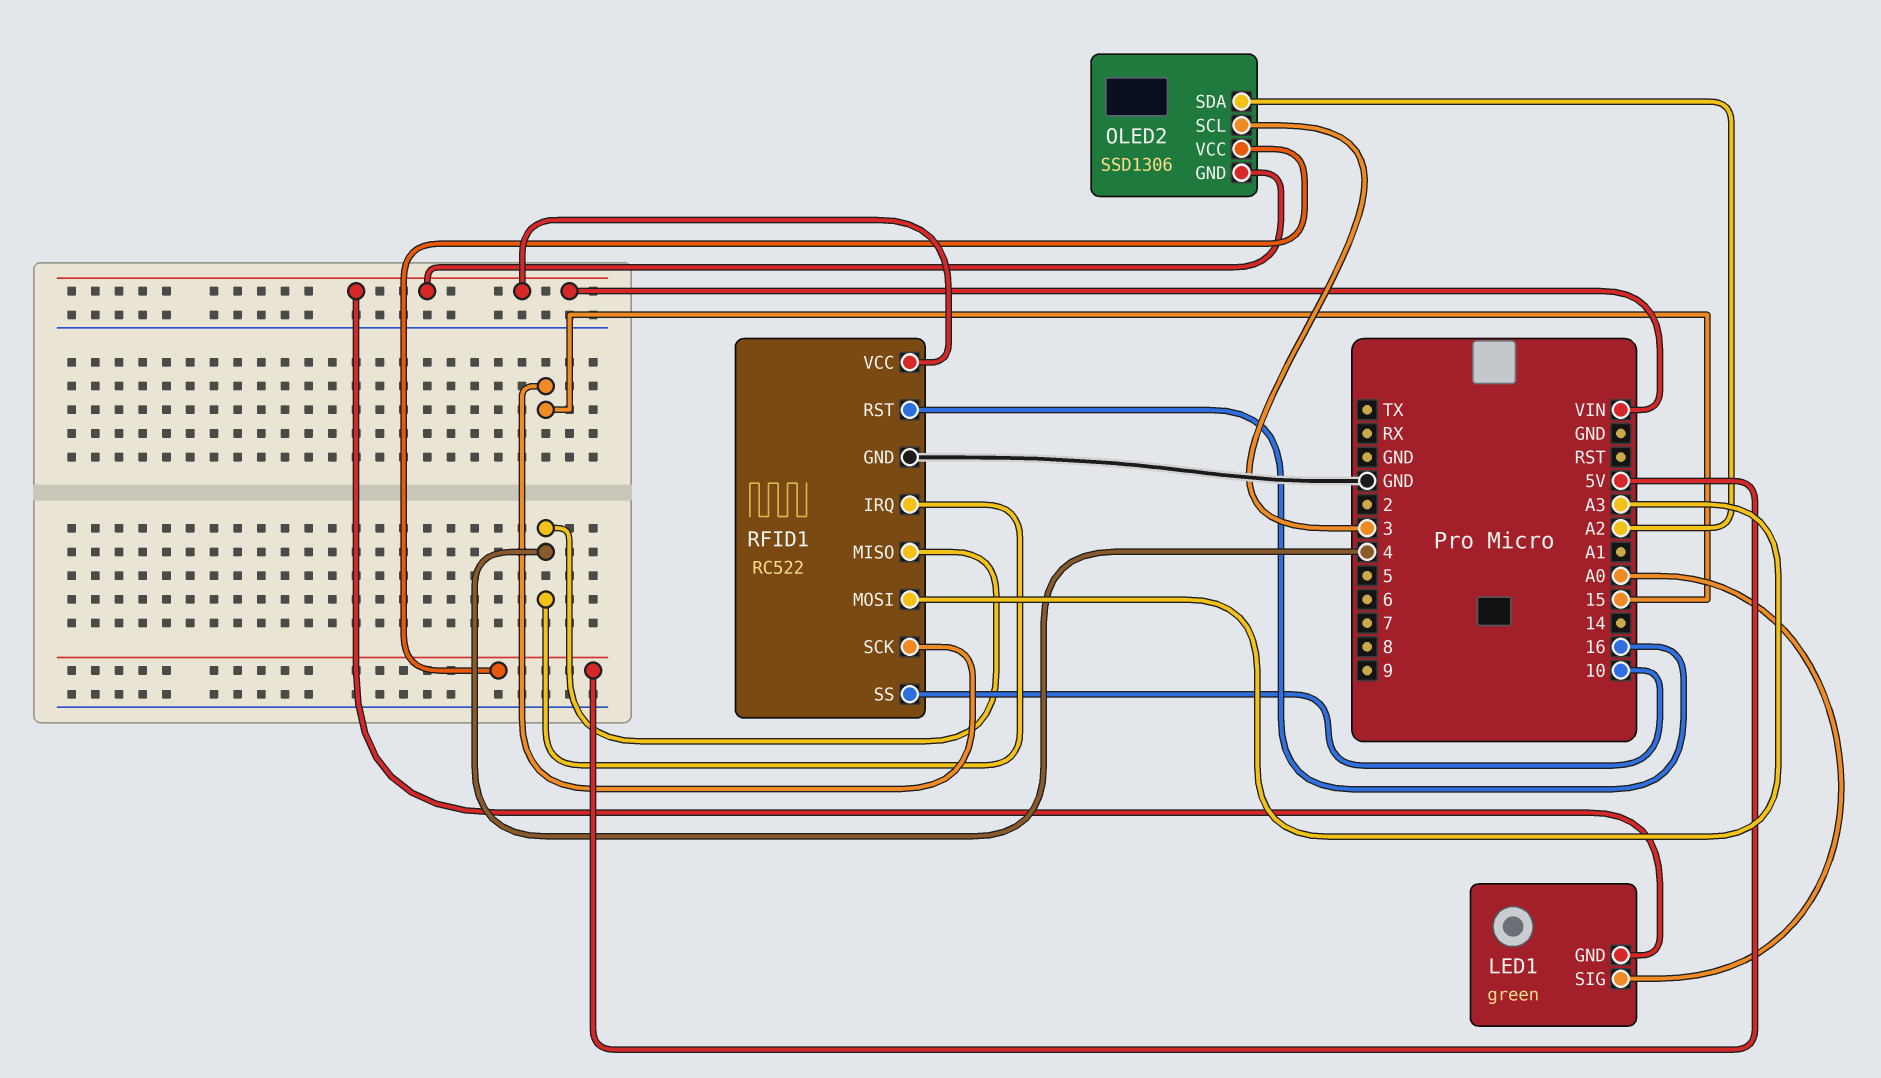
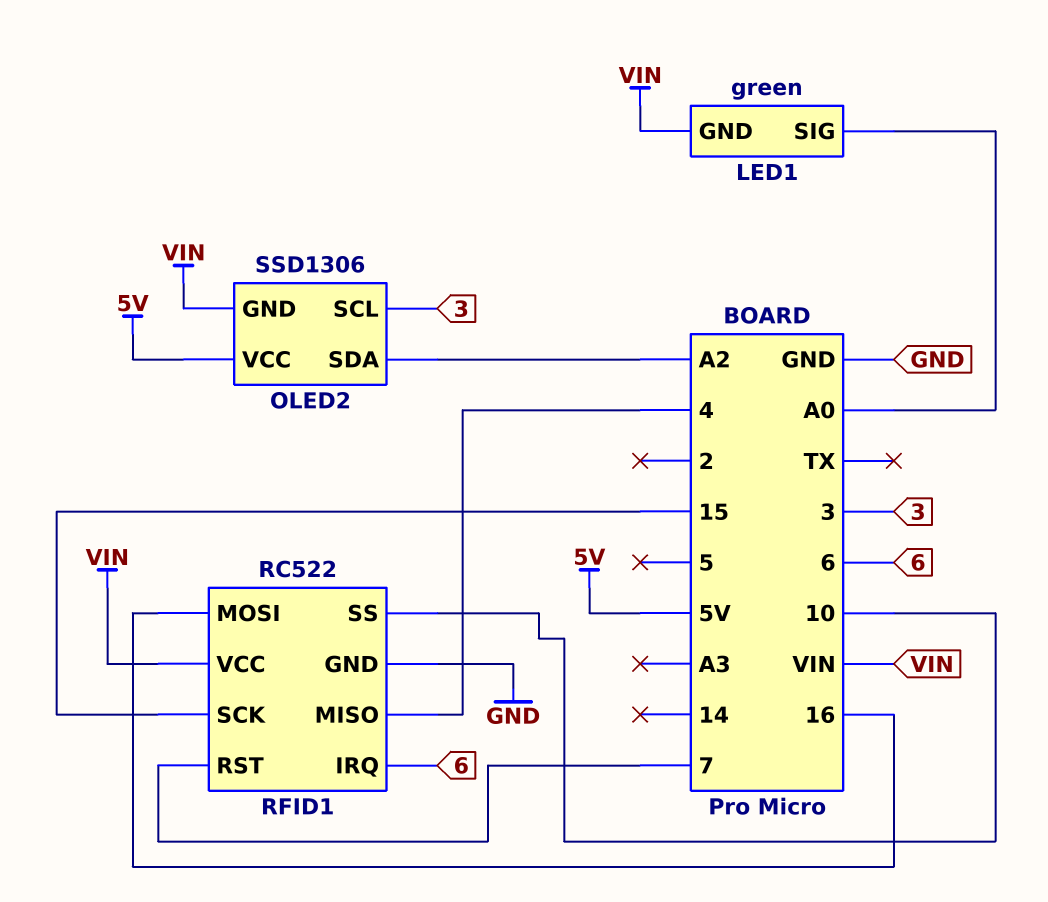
RFID1 pin IRQ: 4 -> 6
RFID1 pin MOSI: A3 -> 16
RFID1 pin RST: 16 -> 7

